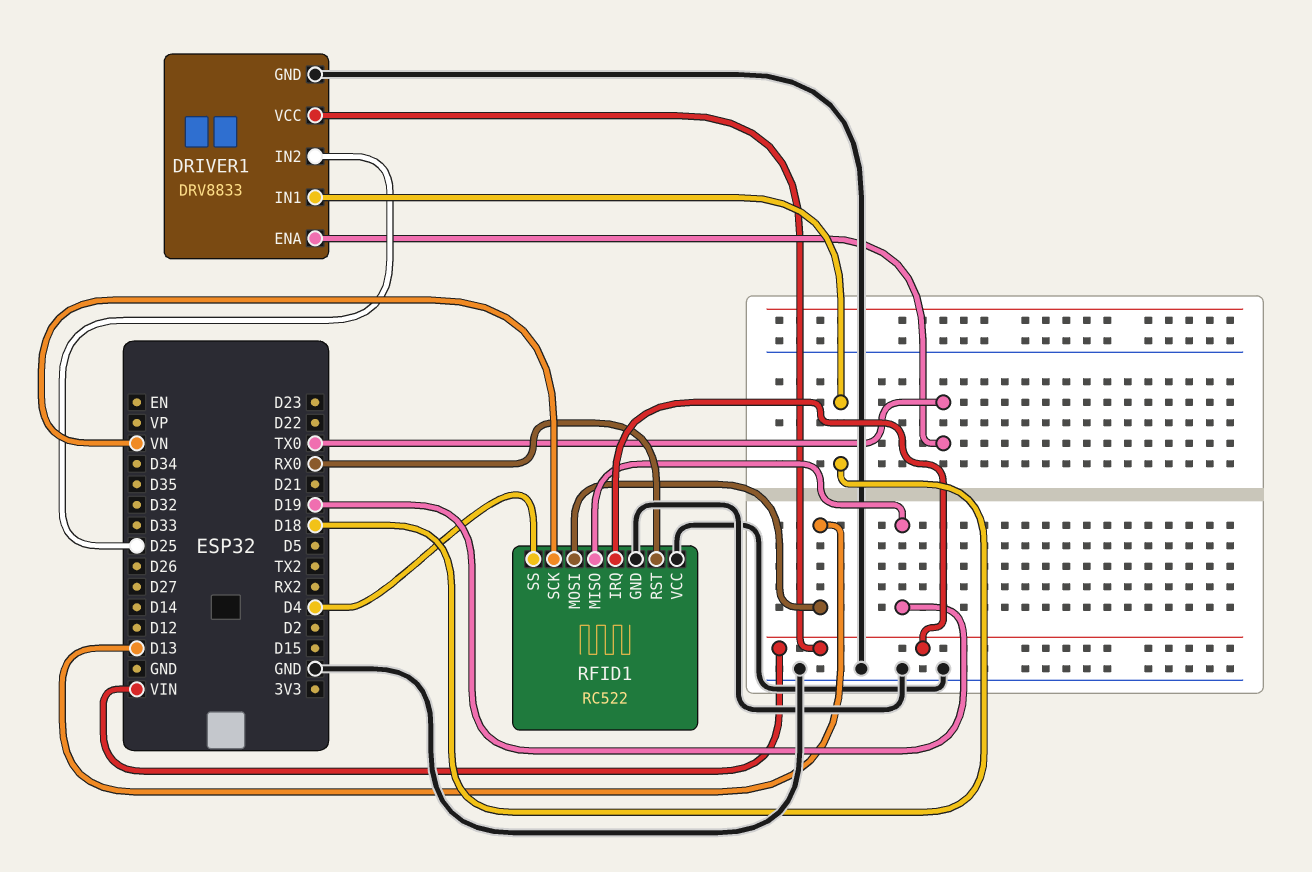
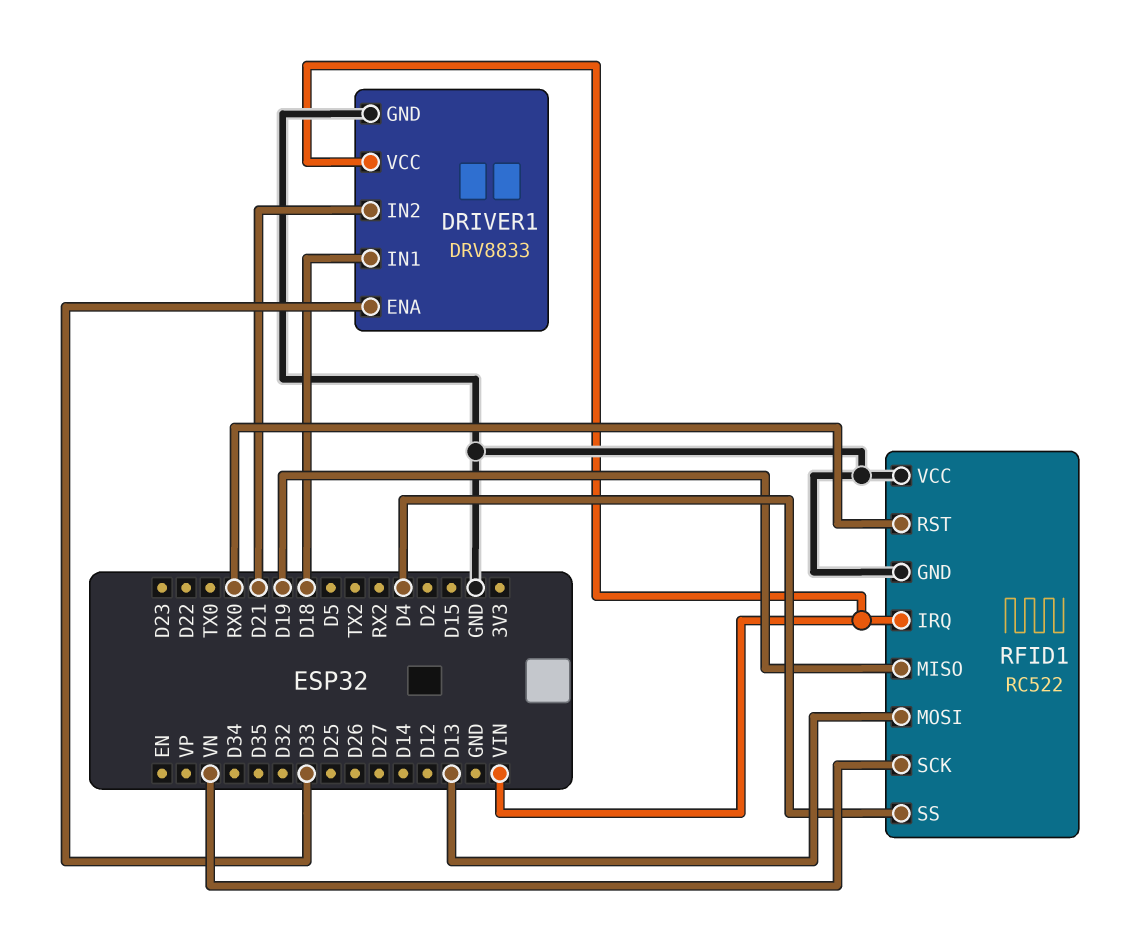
DRIVER1 pin ENA: TX0 -> D33
DRIVER1 pin IN2: D25 -> D21

